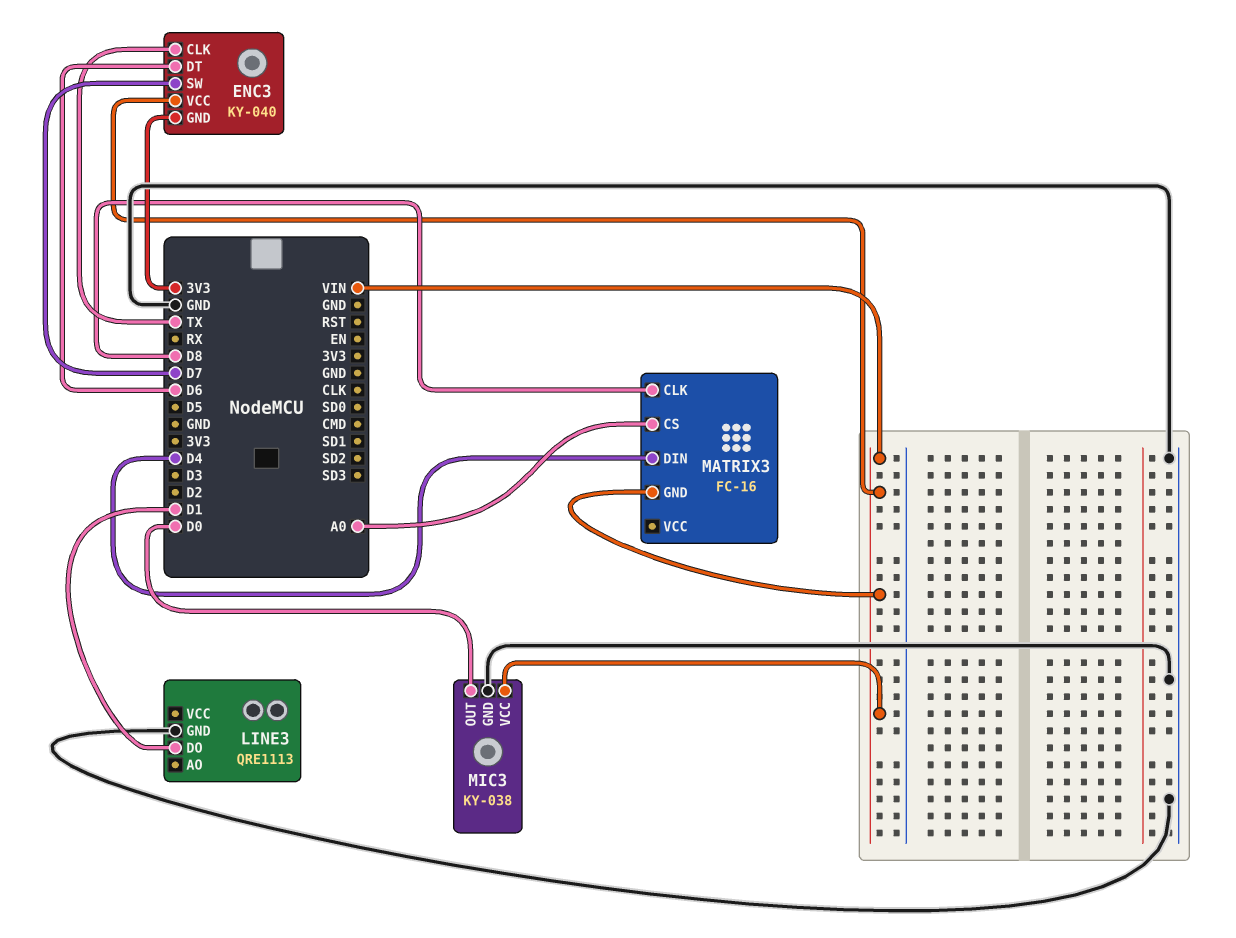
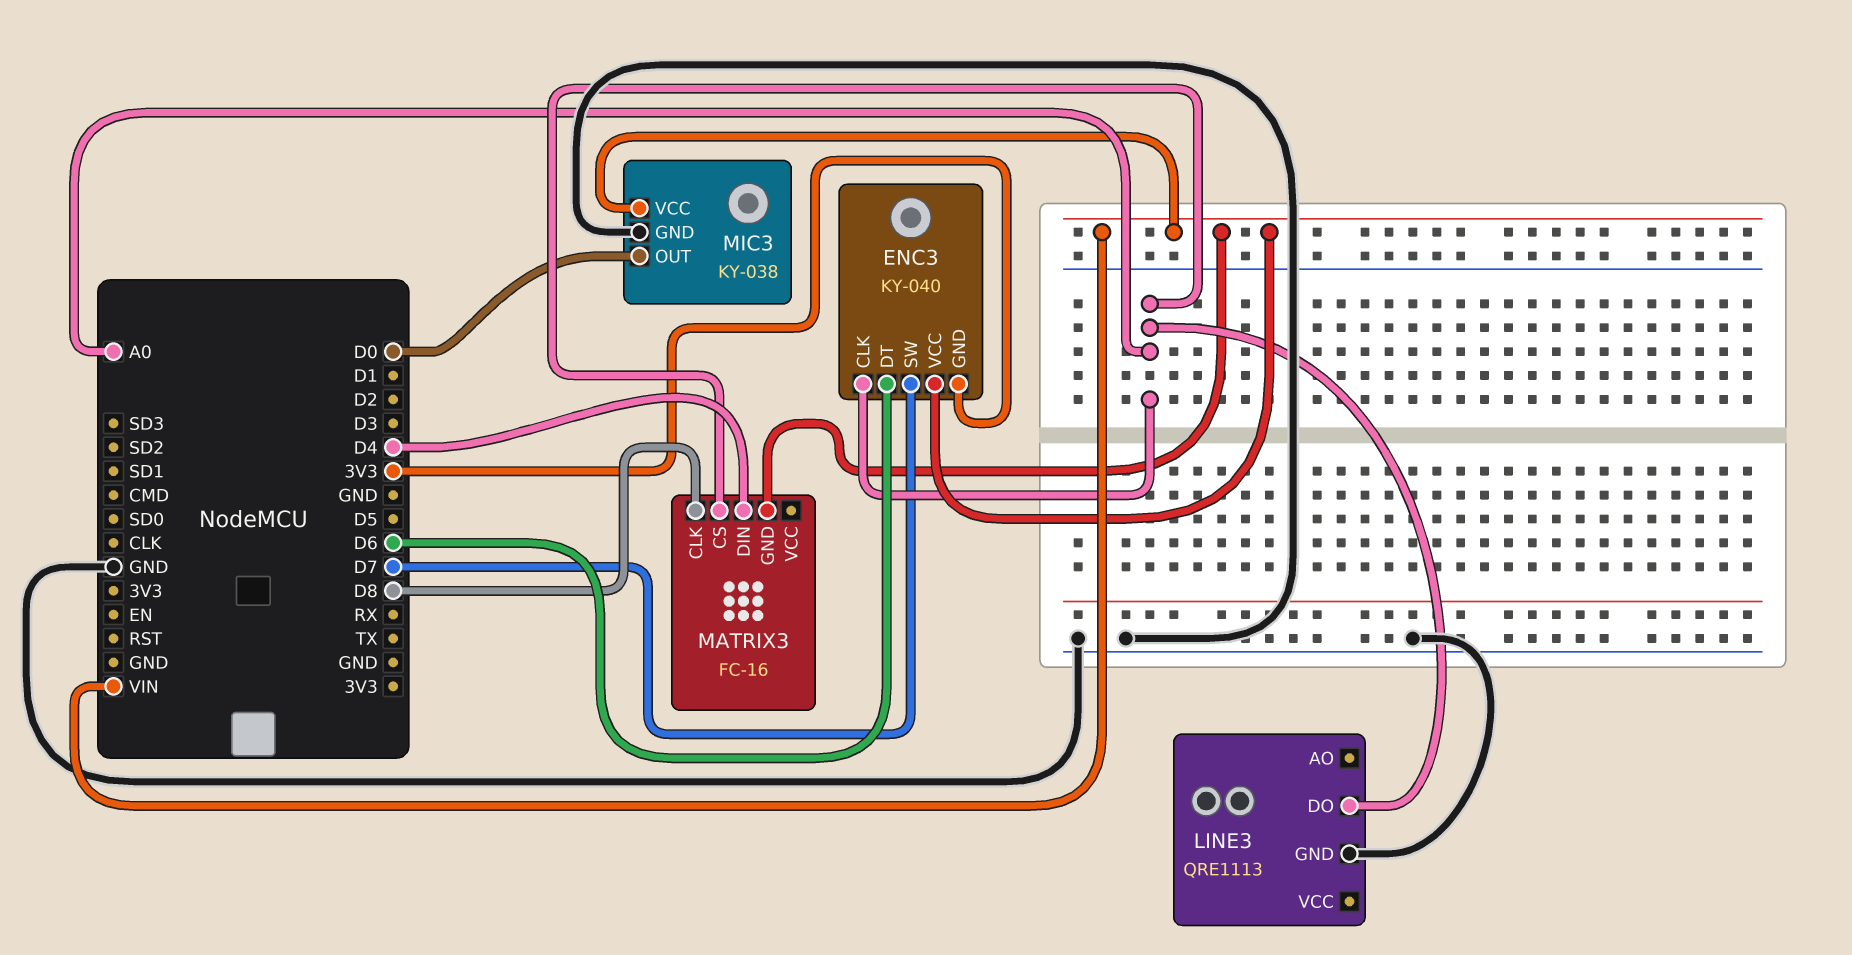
ENC3 pin CLK: TX -> A0
LINE3 pin DO: D1 -> A0

